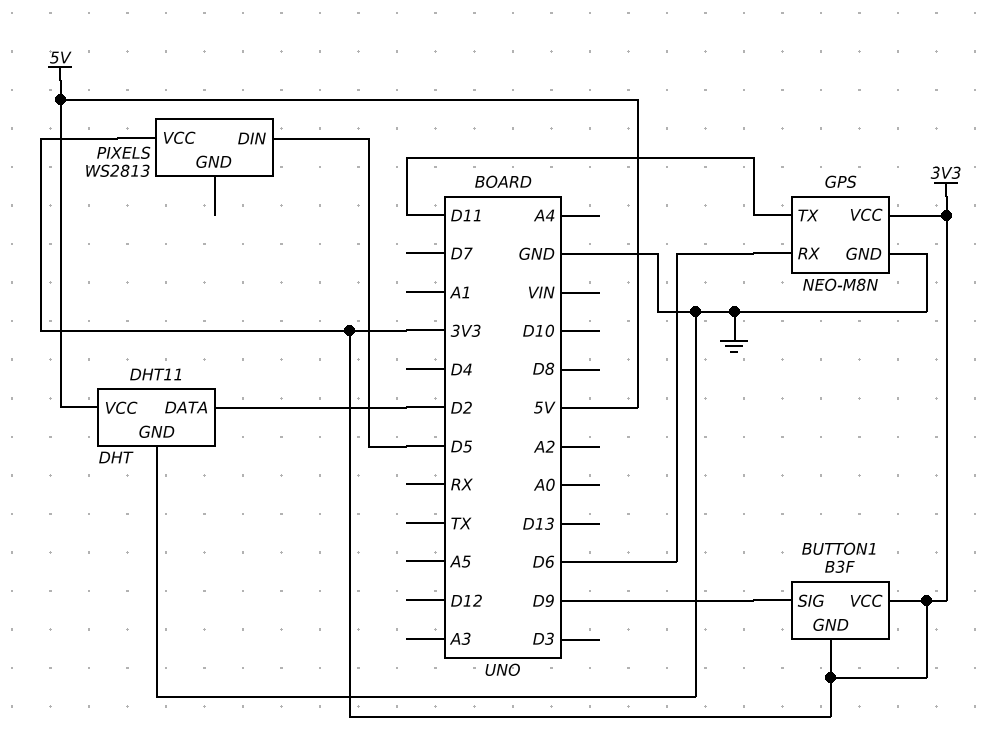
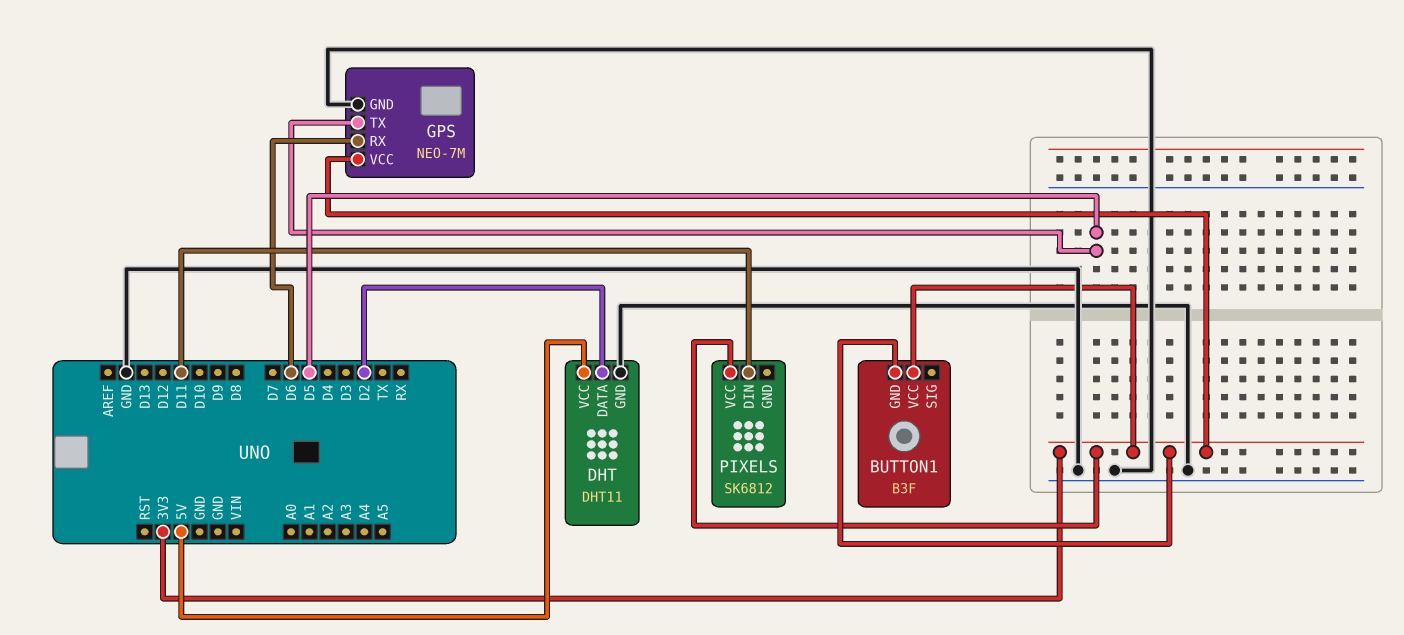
BUTTON1 pin SIG: D9 -> none
GPS: NEO-M8N -> NEO-7M
GPS pin TX: D11 -> D5
PIXELS: WS2813 -> SK6812
PIXELS pin DIN: D5 -> D11

